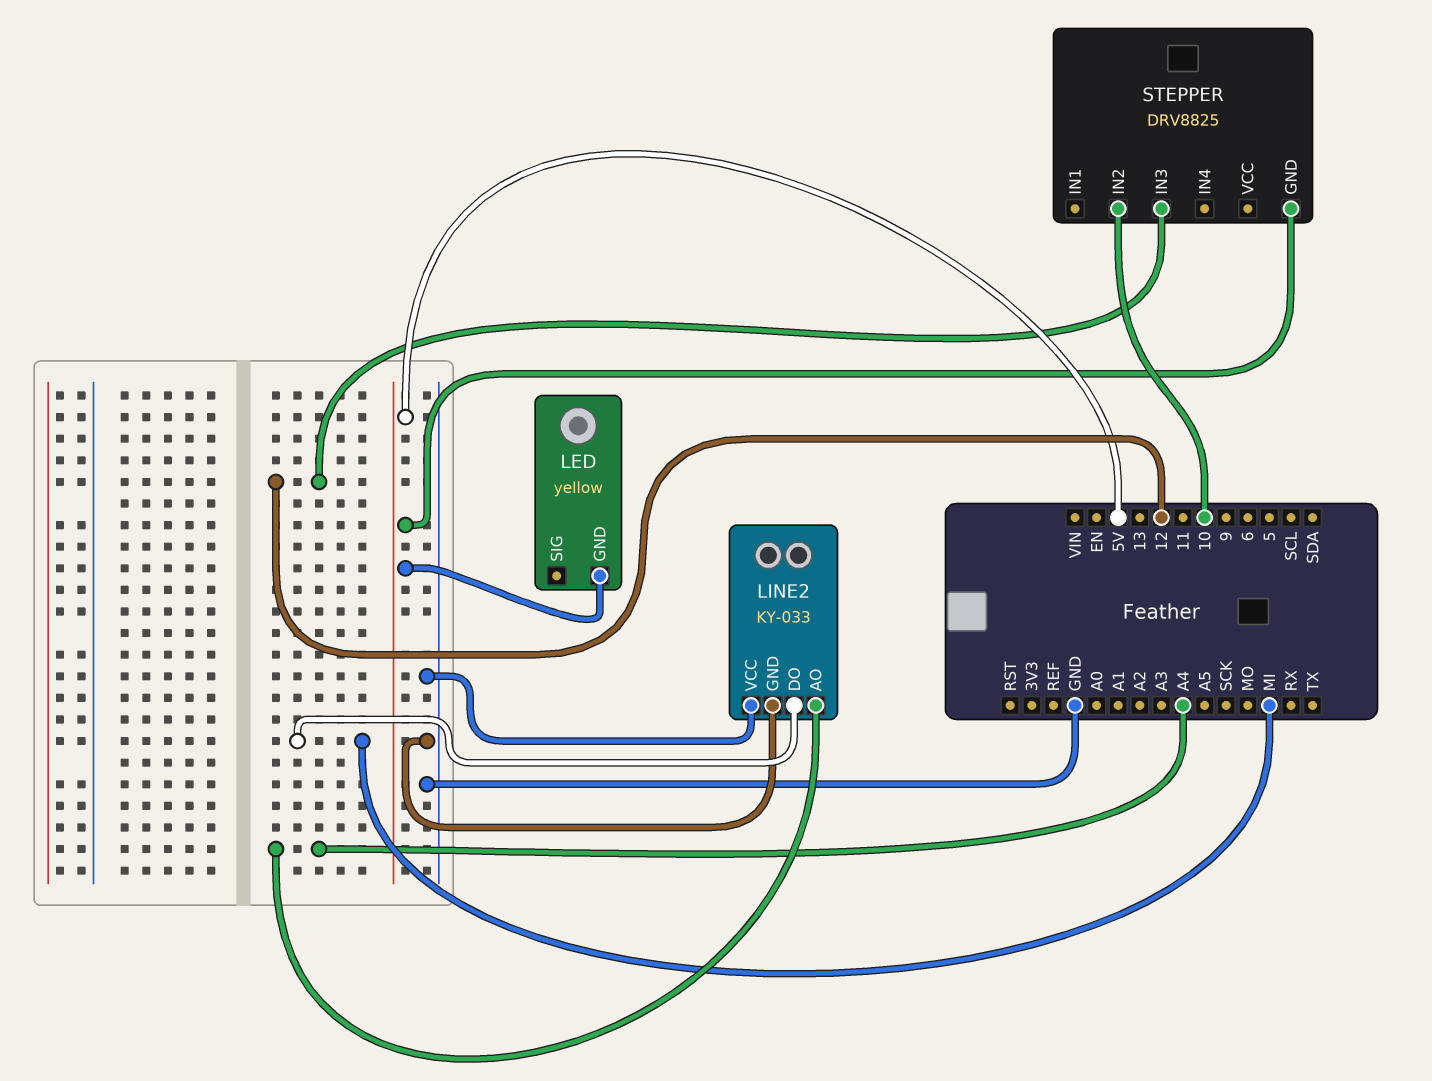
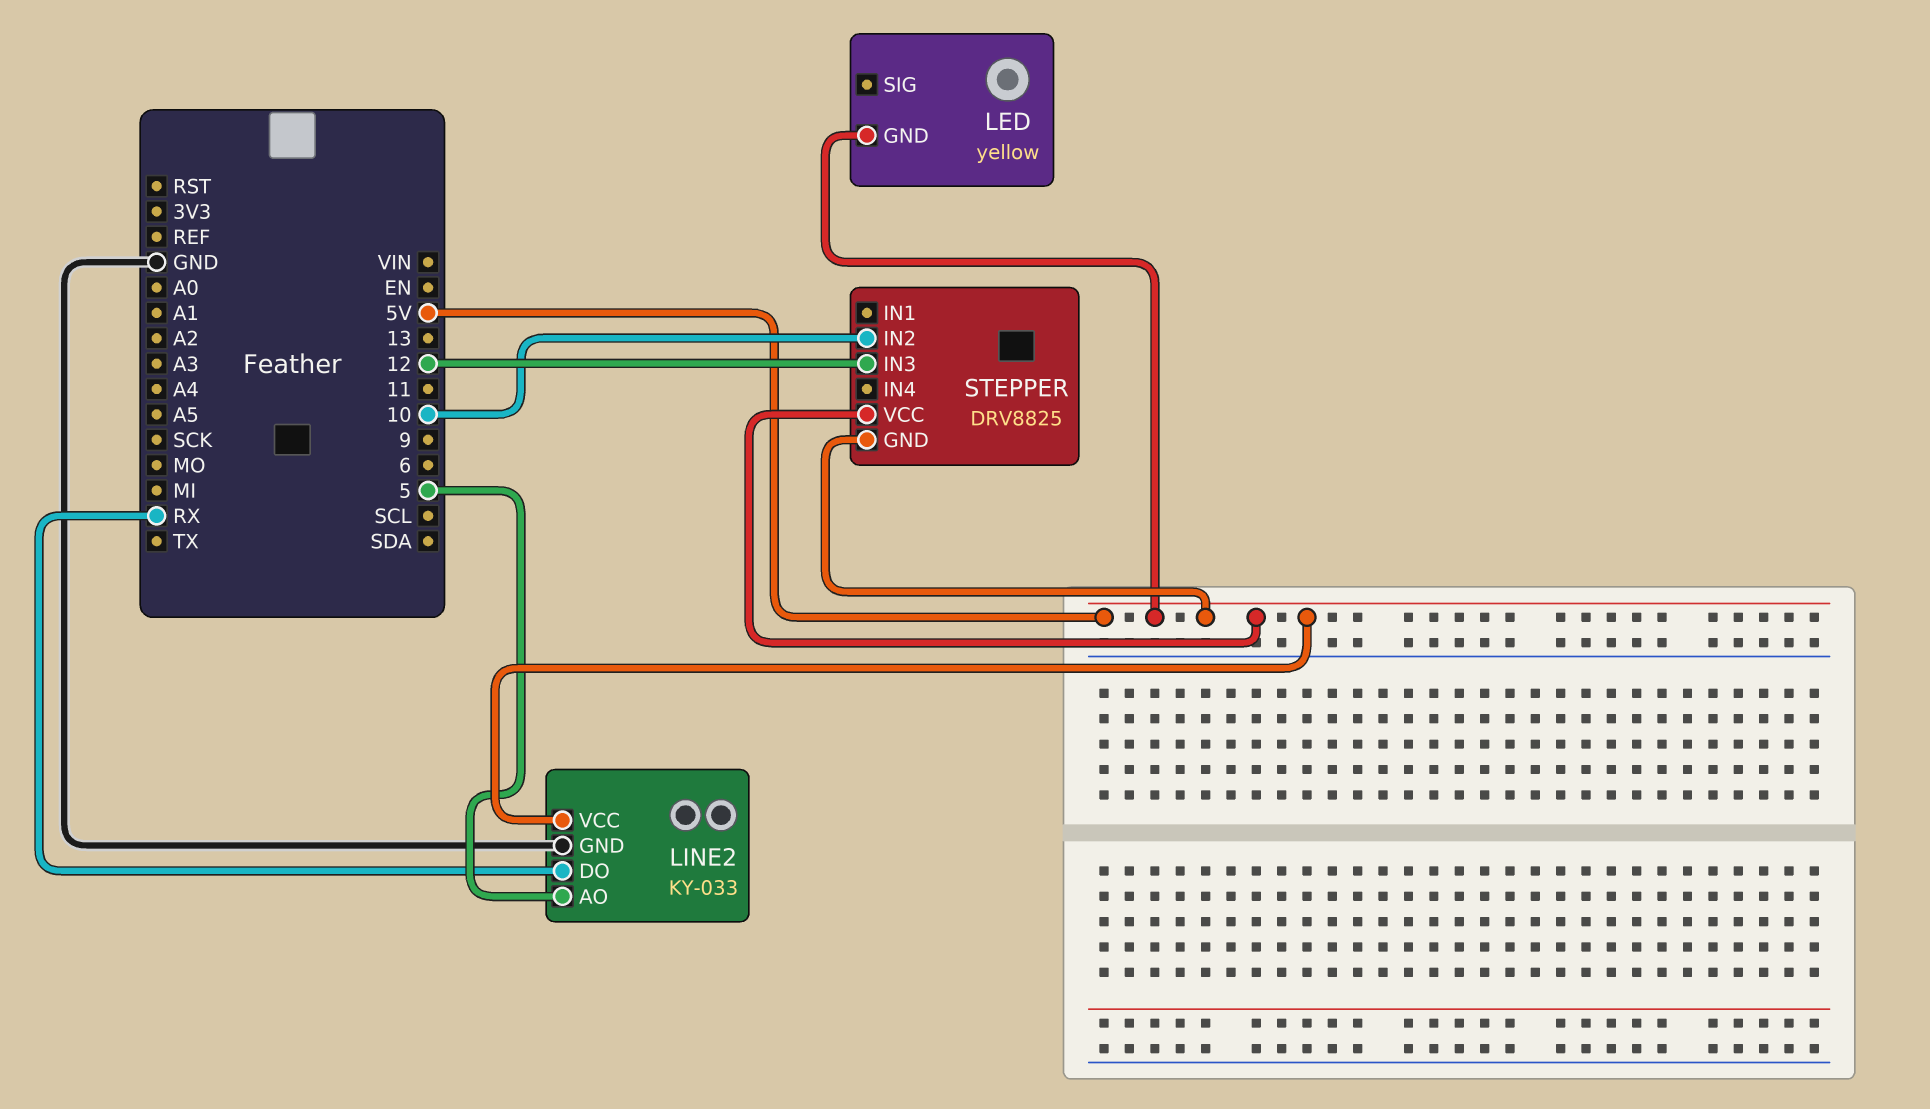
LINE2 pin AO: A4 -> 5
LINE2 pin DO: MI -> RX
LINE2 pin VCC: GND -> 5V
STEPPER pin VCC: none -> 5V

